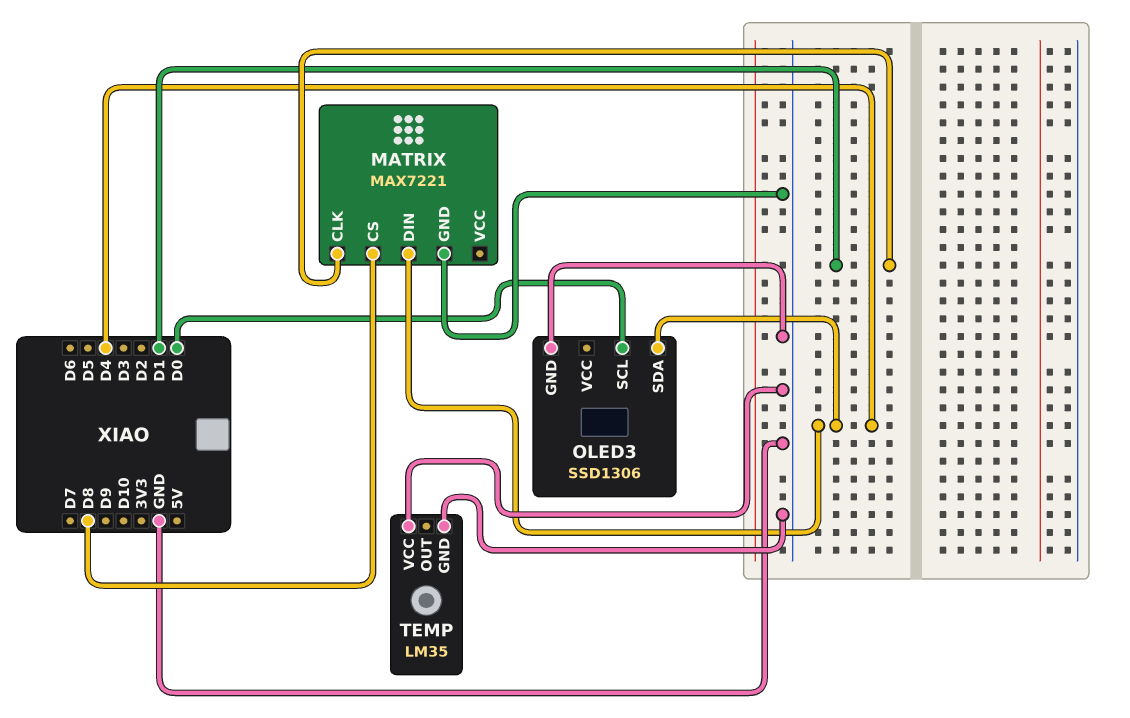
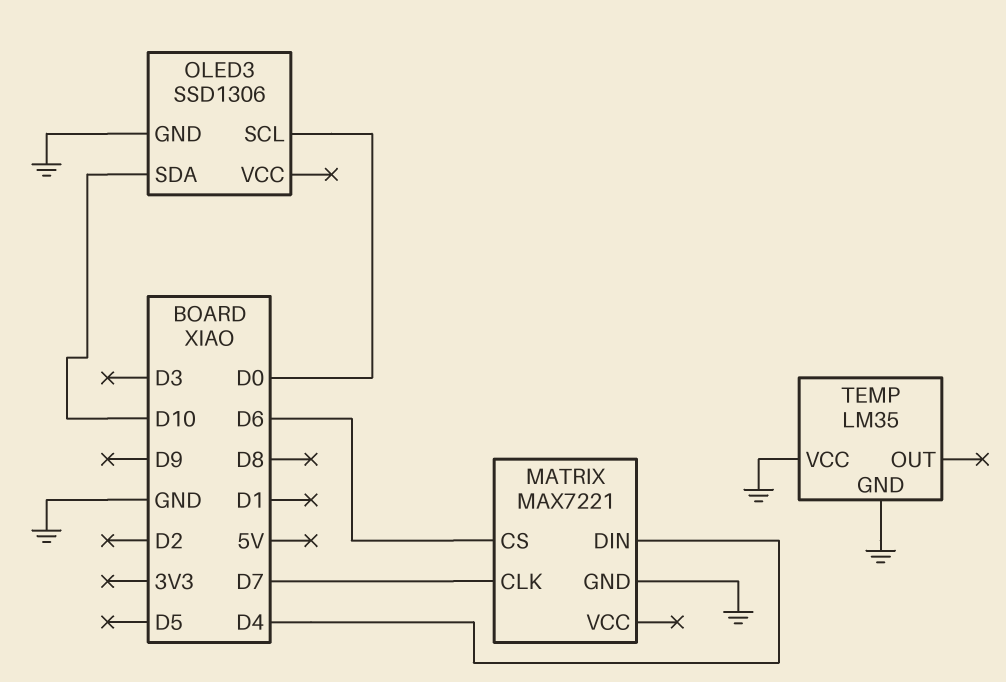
MATRIX pin CLK: D1 -> D7
MATRIX pin CS: D8 -> D6
OLED3 pin SDA: D4 -> D10

